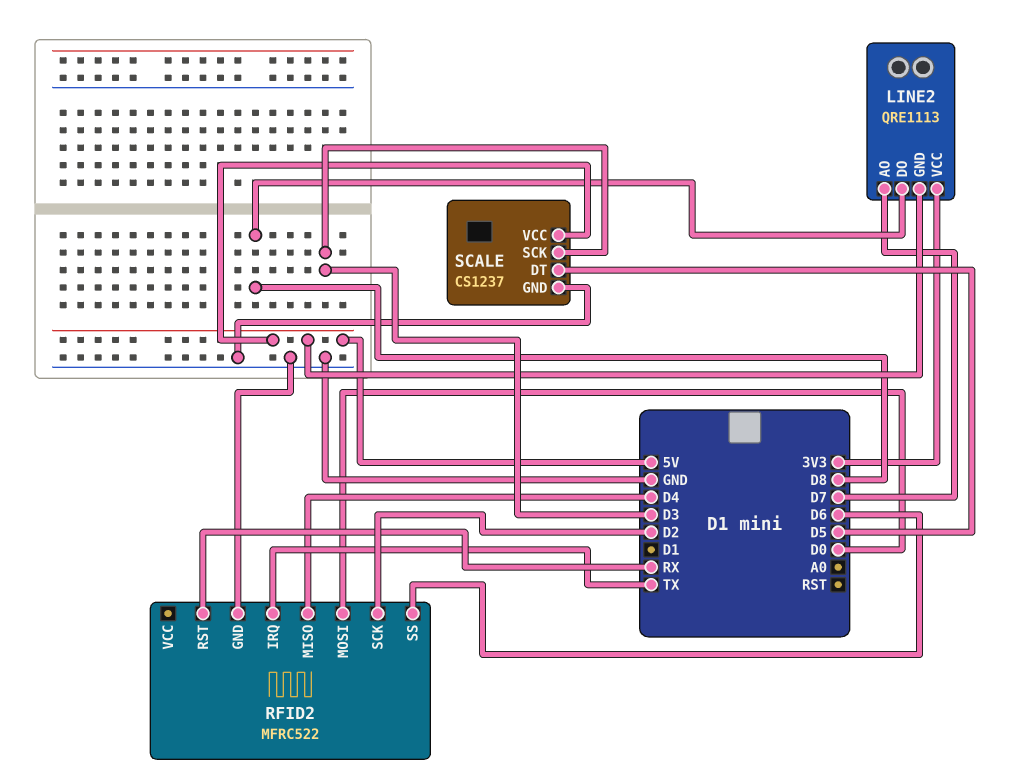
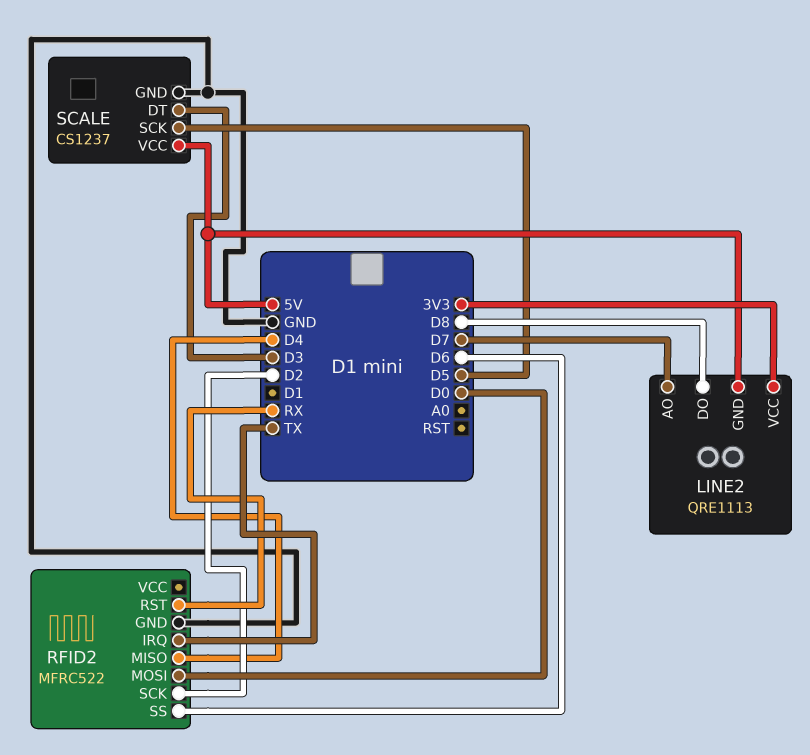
SCALE pin DT: D5 -> D3
SCALE pin SCK: D3 -> D5

